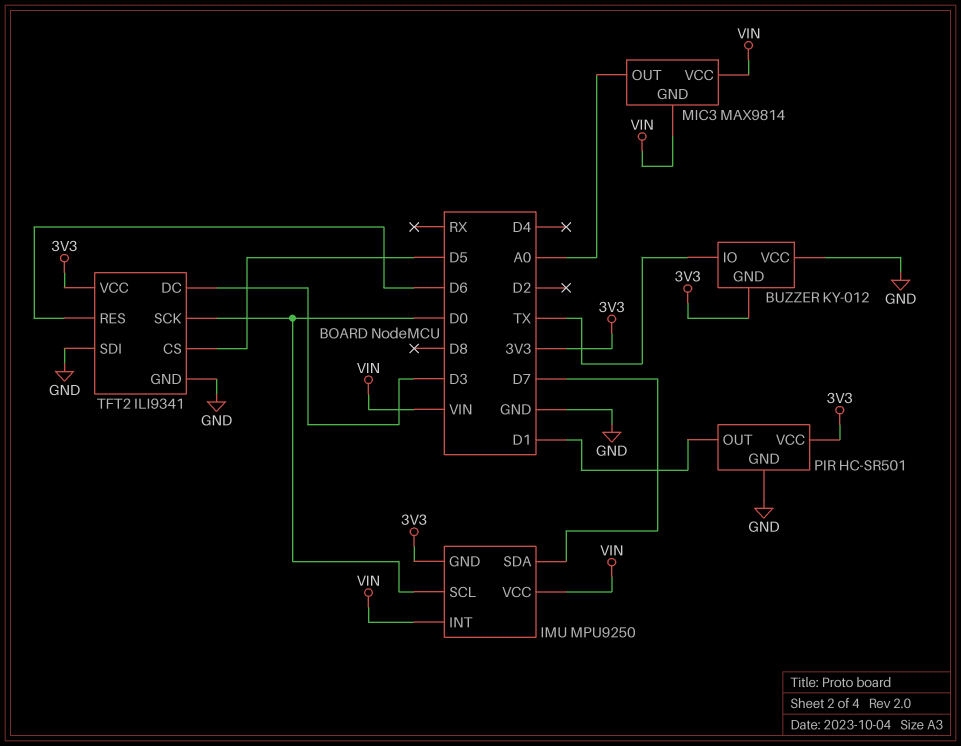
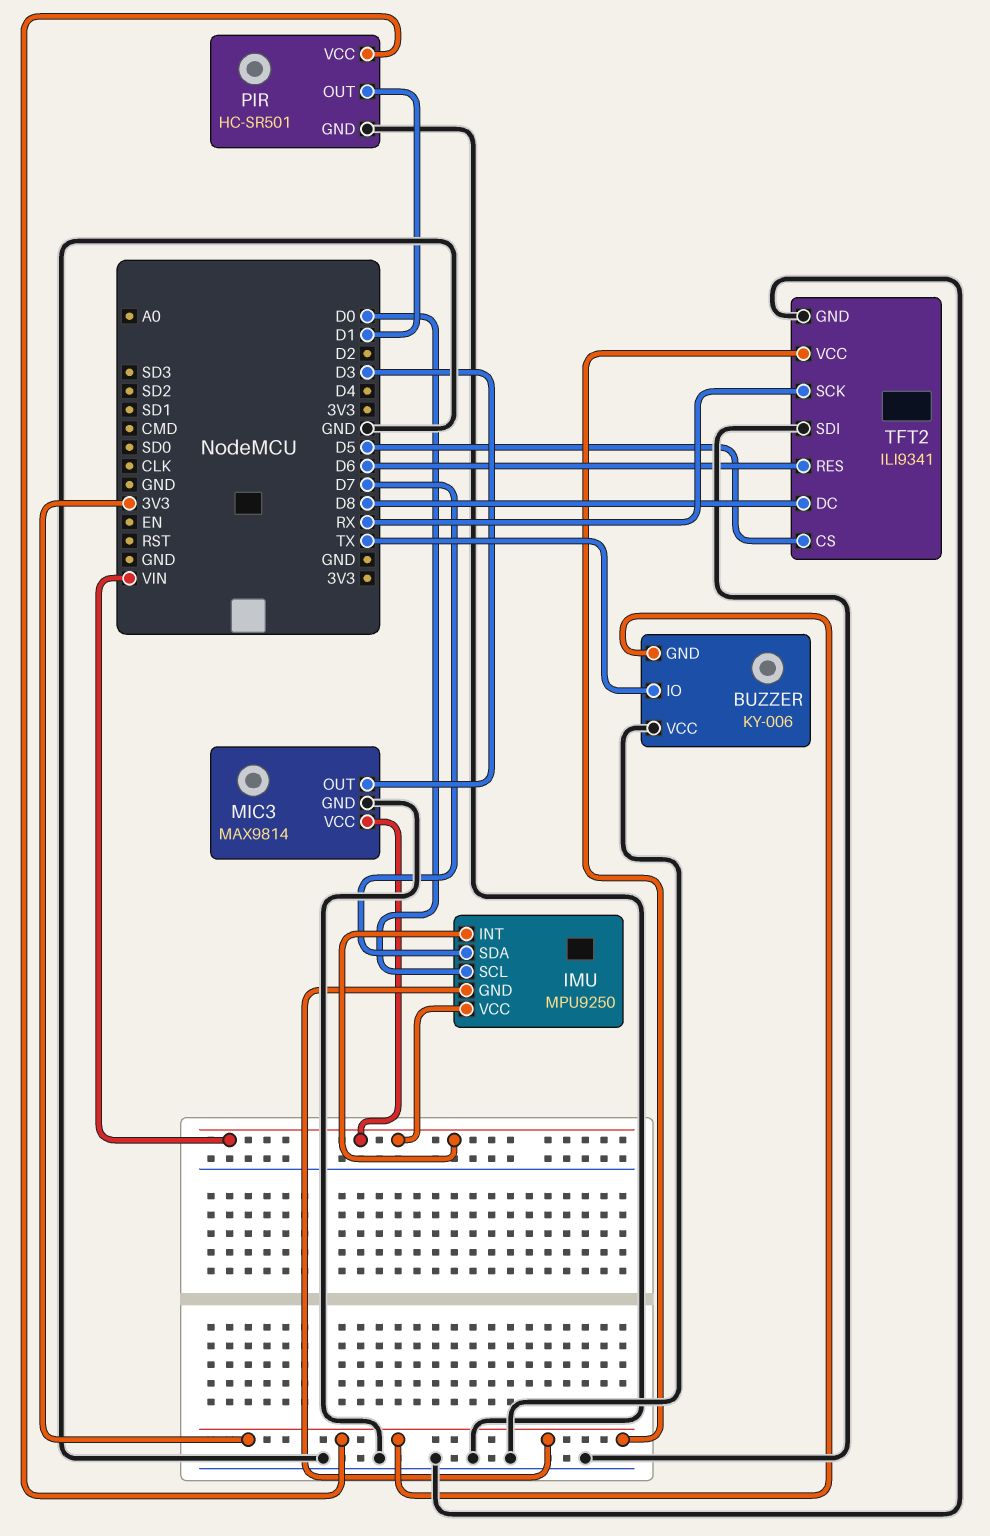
BUZZER: KY-012 -> KY-006
MIC3 pin GND: VIN -> GND
MIC3 pin OUT: A0 -> D3
TFT2 pin DC: D3 -> D8
TFT2 pin SCK: D0 -> RX

